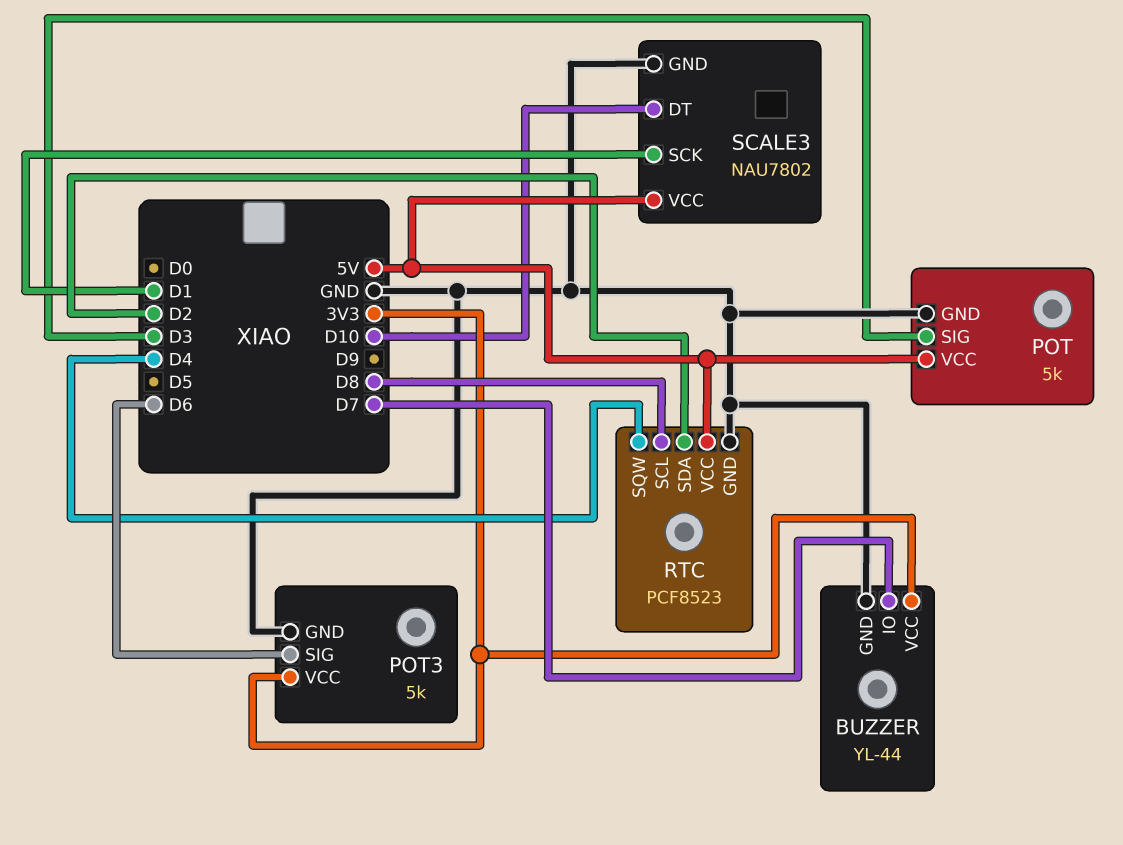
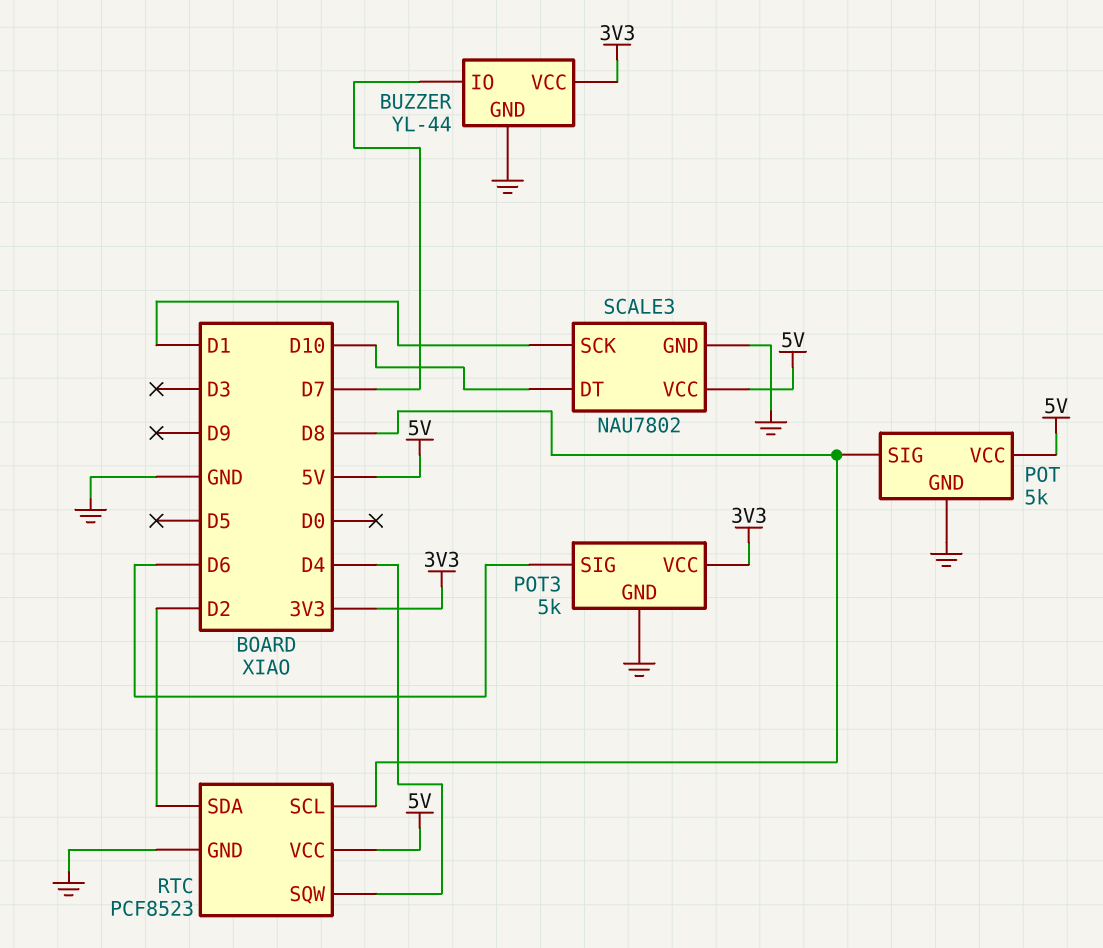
POT pin SIG: D3 -> D8

